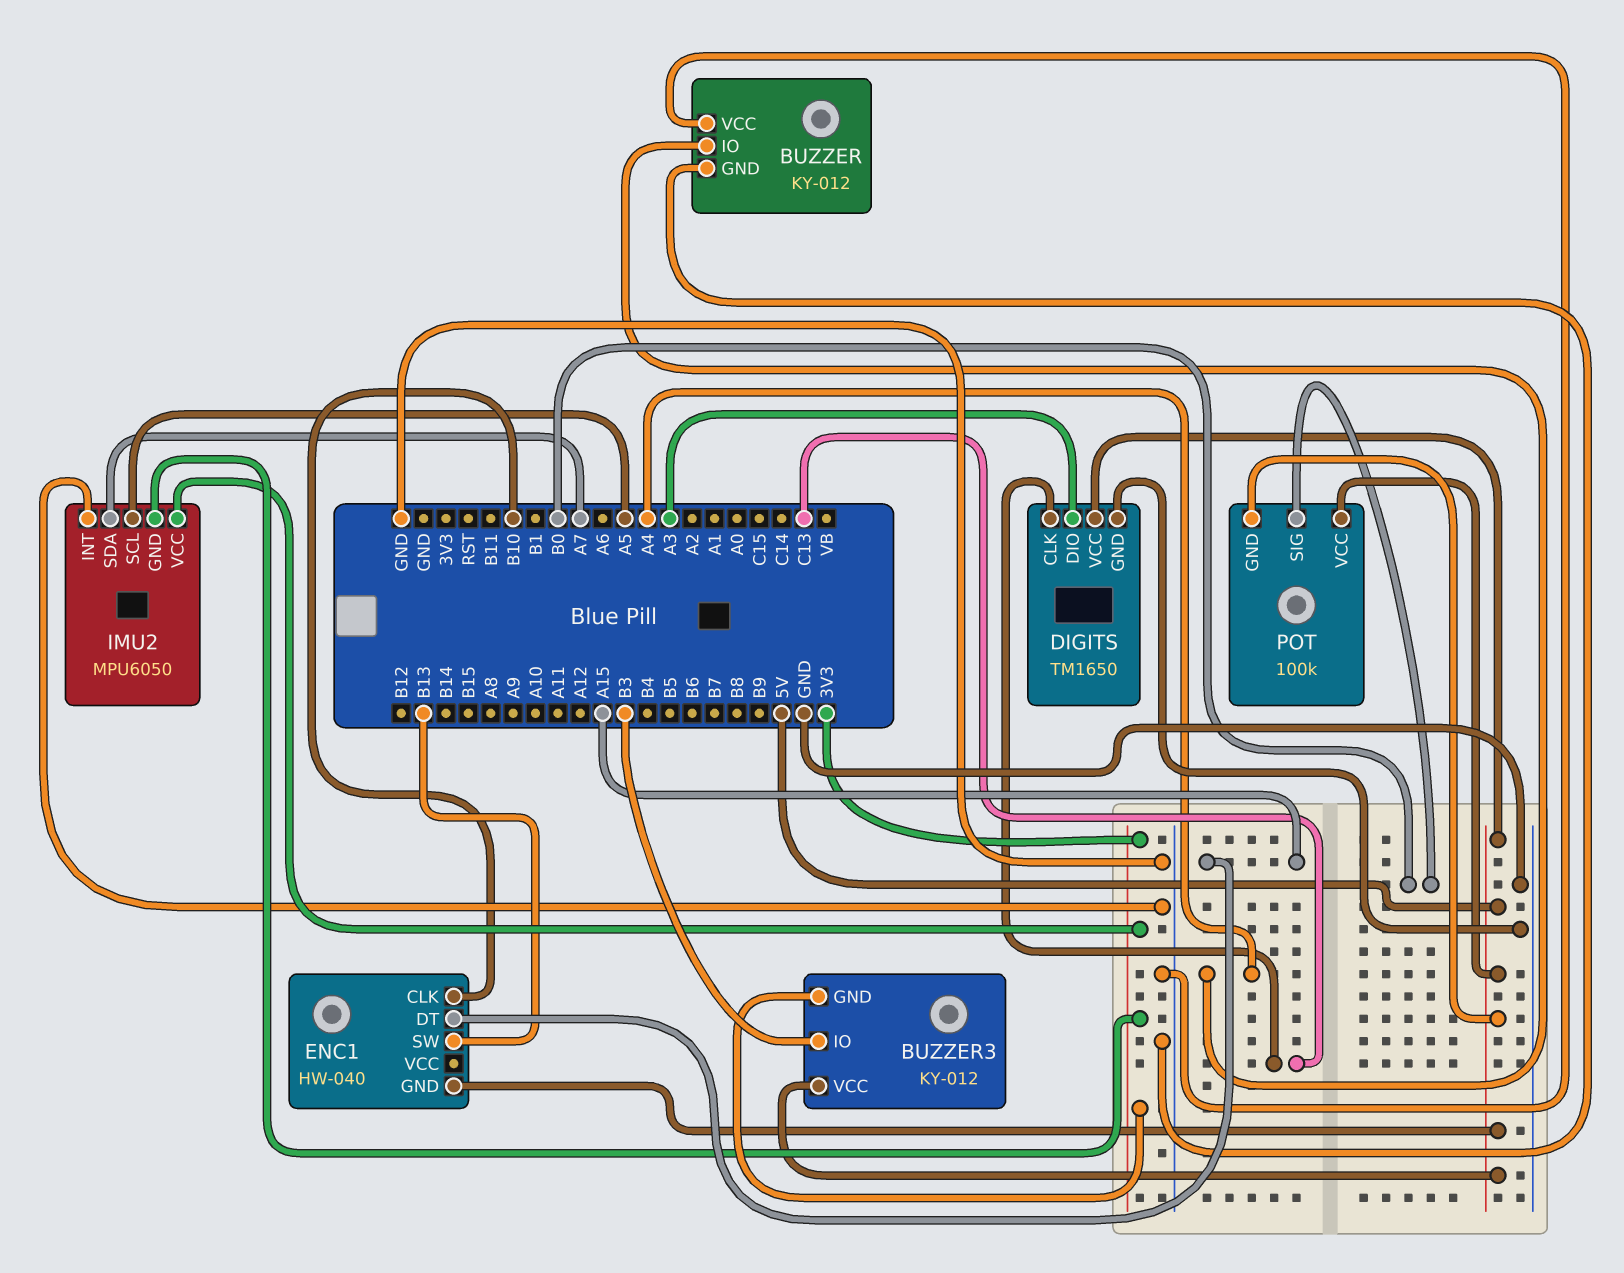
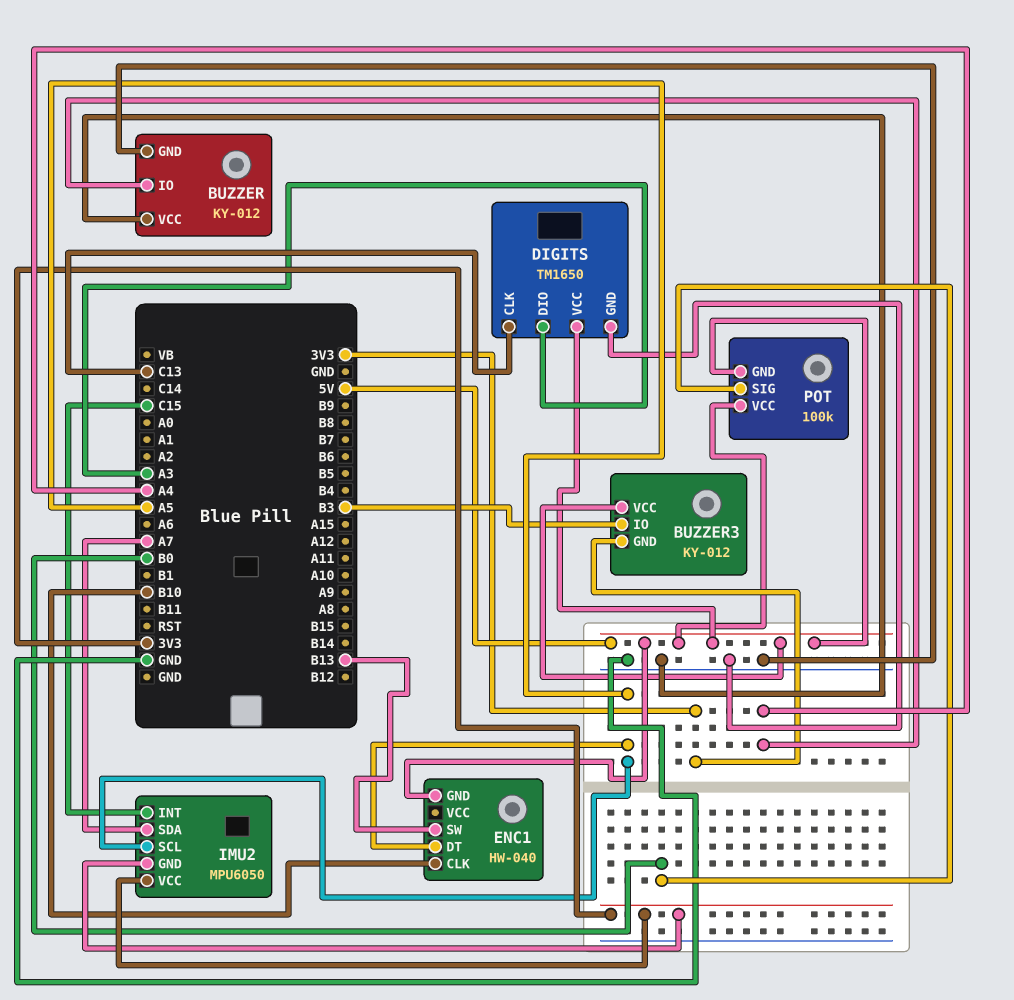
ENC1 pin DT: A15 -> A5
IMU2 pin INT: GND -> C15

